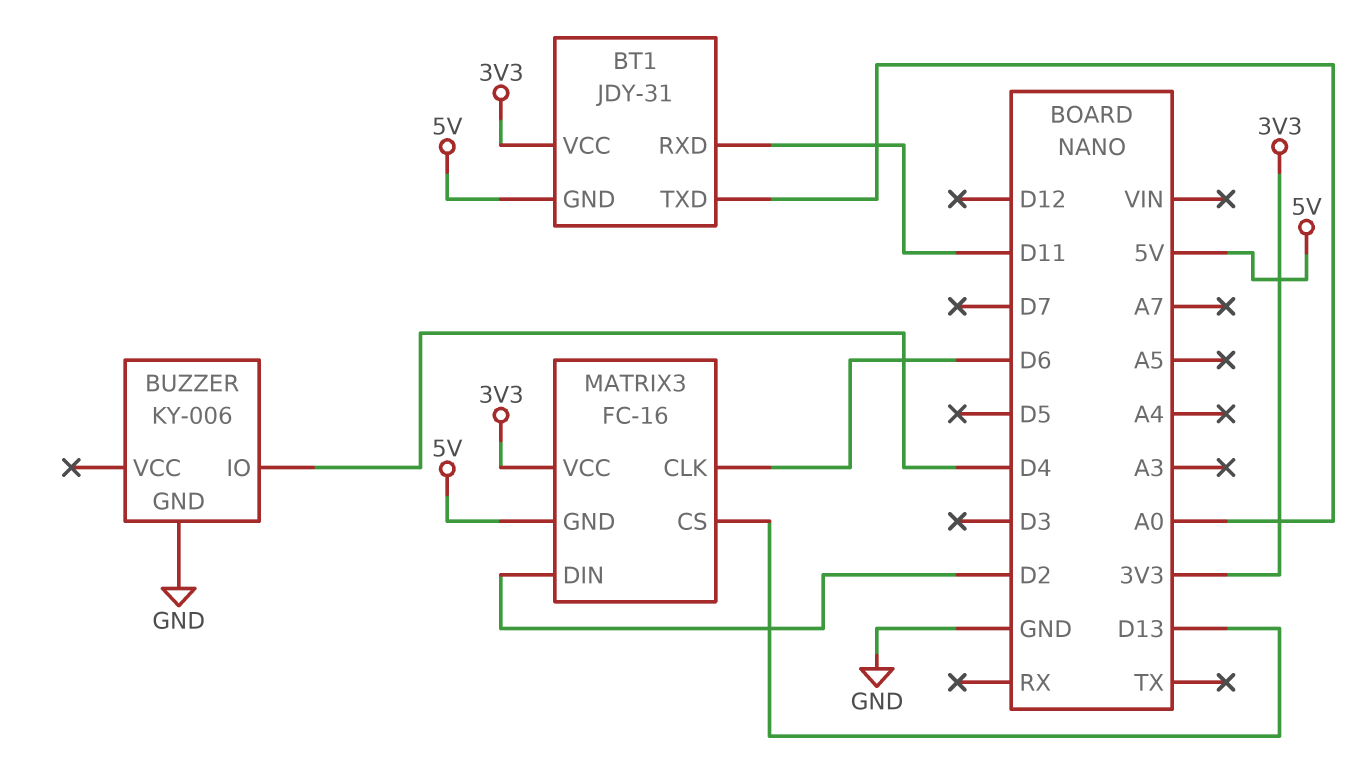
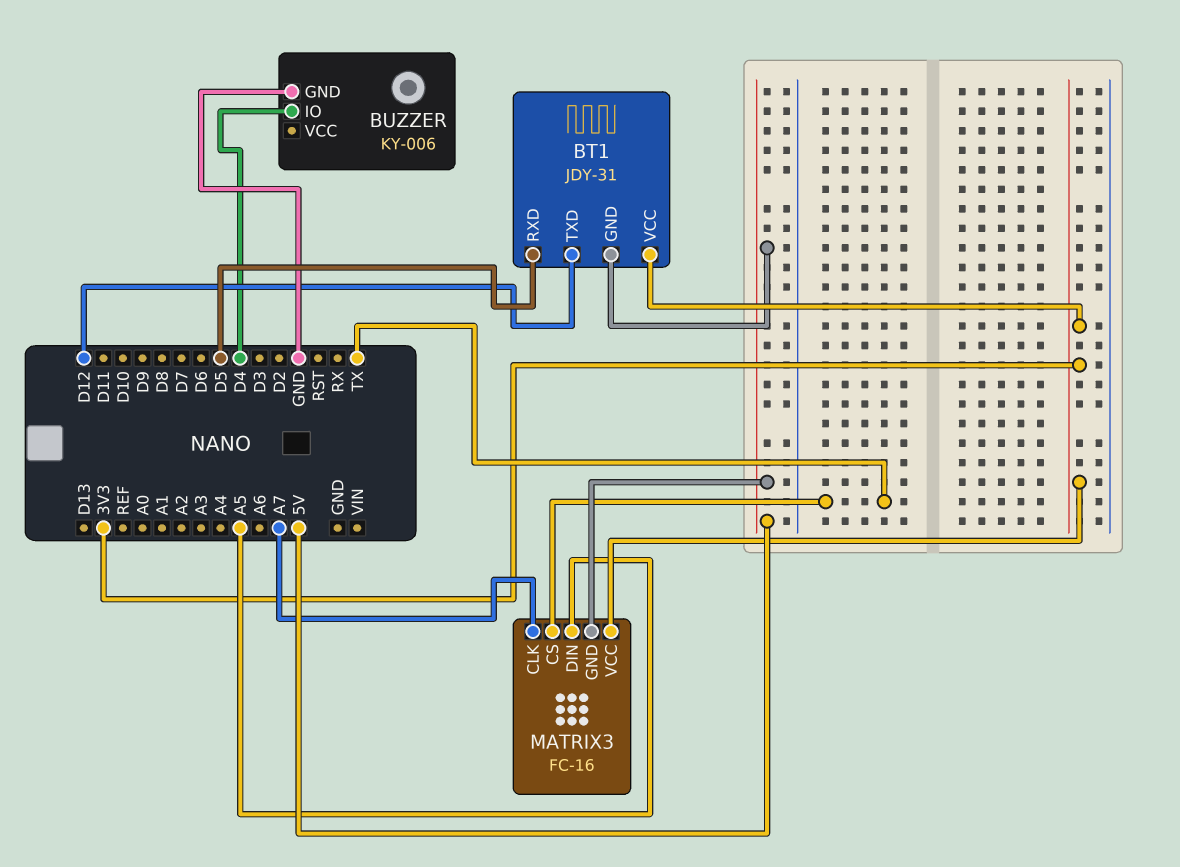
BT1 pin RXD: D11 -> D5
BT1 pin TXD: A0 -> D12
MATRIX3 pin CLK: D6 -> A7
MATRIX3 pin CS: D13 -> TX
MATRIX3 pin DIN: D2 -> A5

